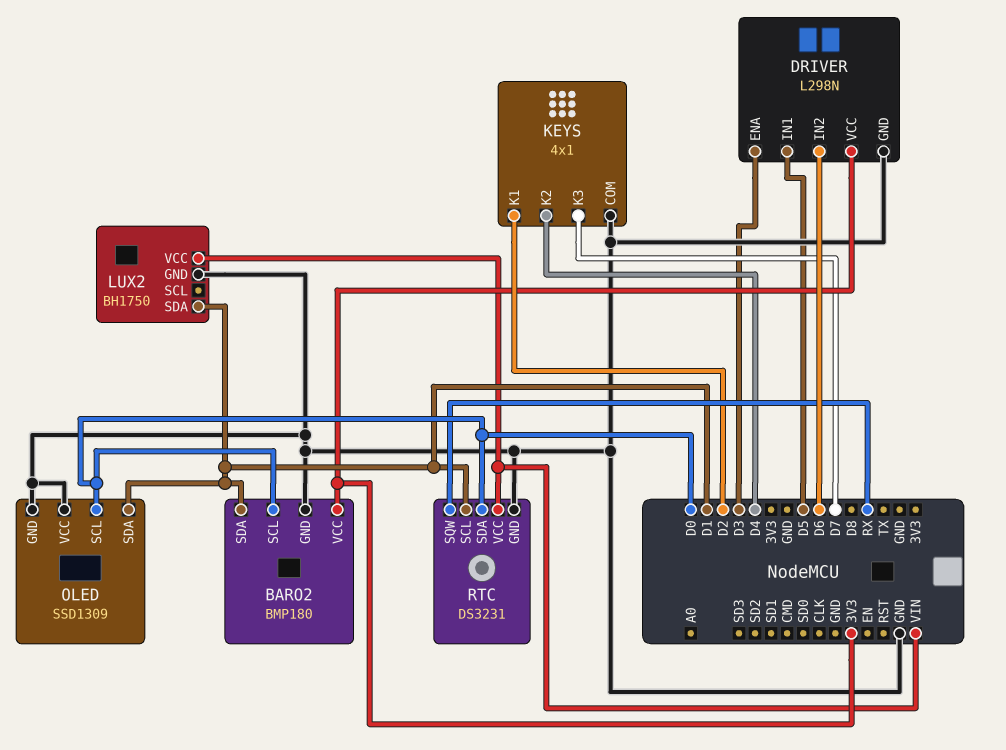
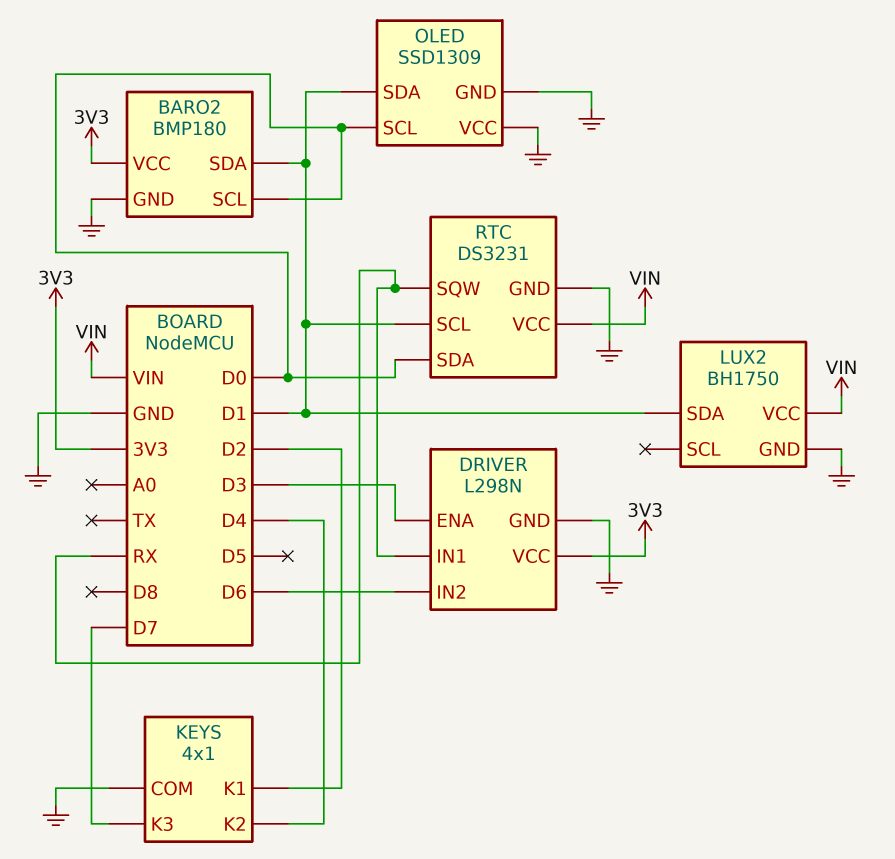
DRIVER pin IN1: D5 -> RX

